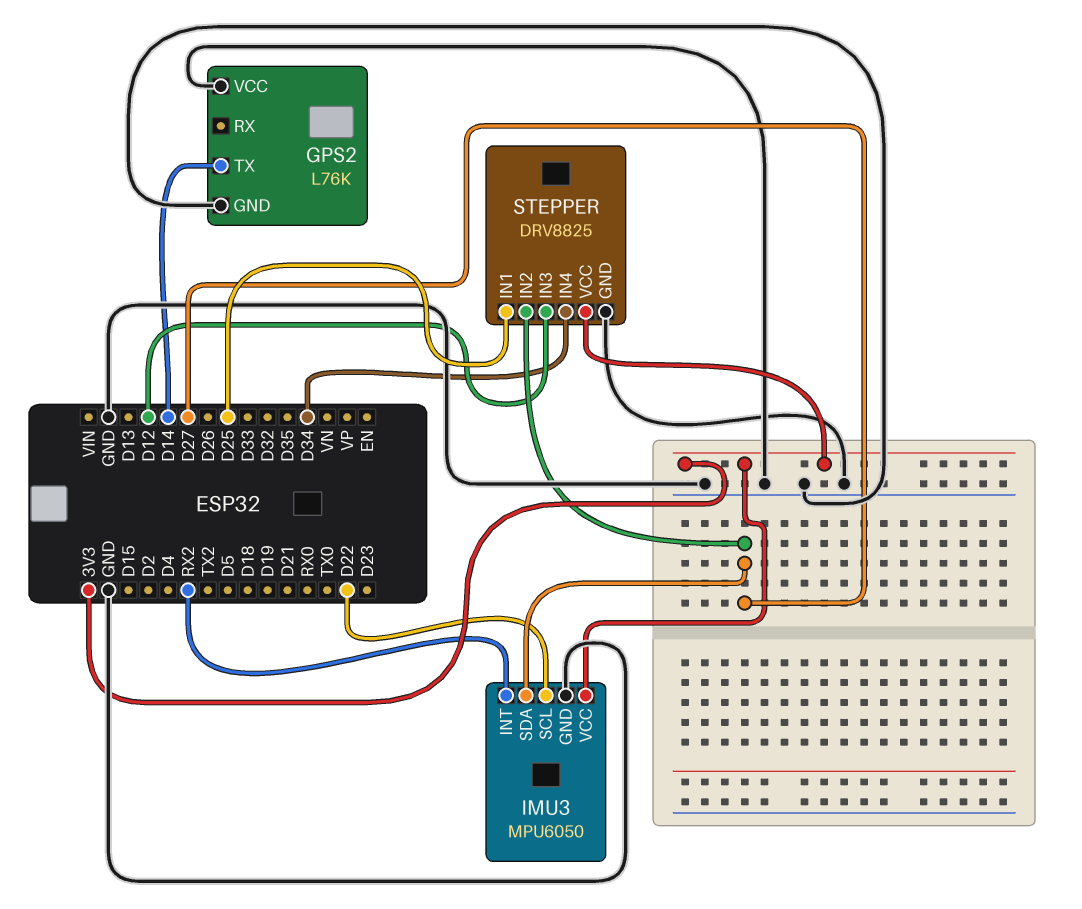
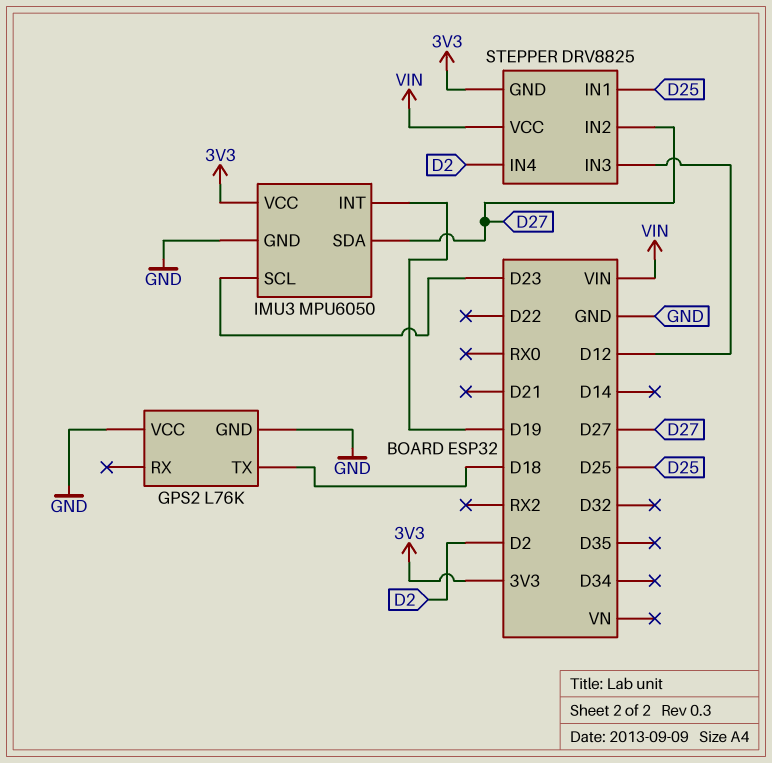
GPS2 pin TX: D14 -> D18
IMU3 pin INT: RX2 -> D19
IMU3 pin SCL: D22 -> D23
STEPPER pin GND: GND -> 3V3
STEPPER pin IN4: D34 -> D2
STEPPER pin VCC: 3V3 -> VIN

